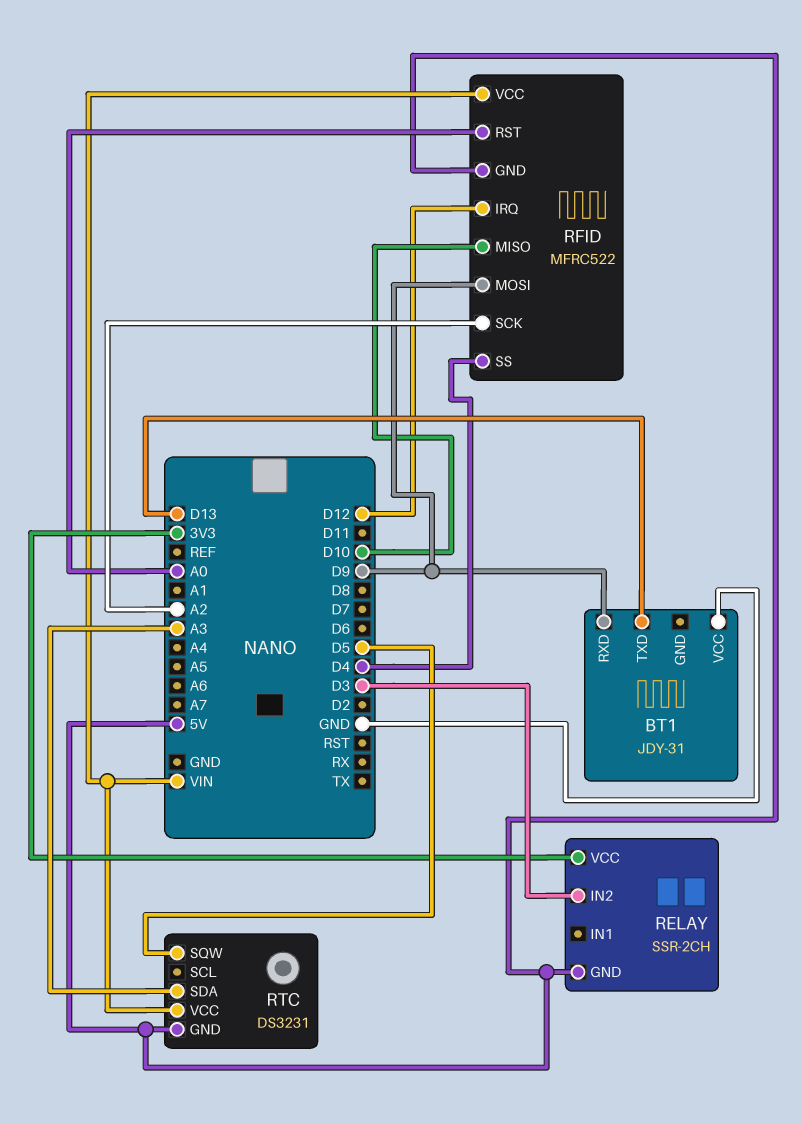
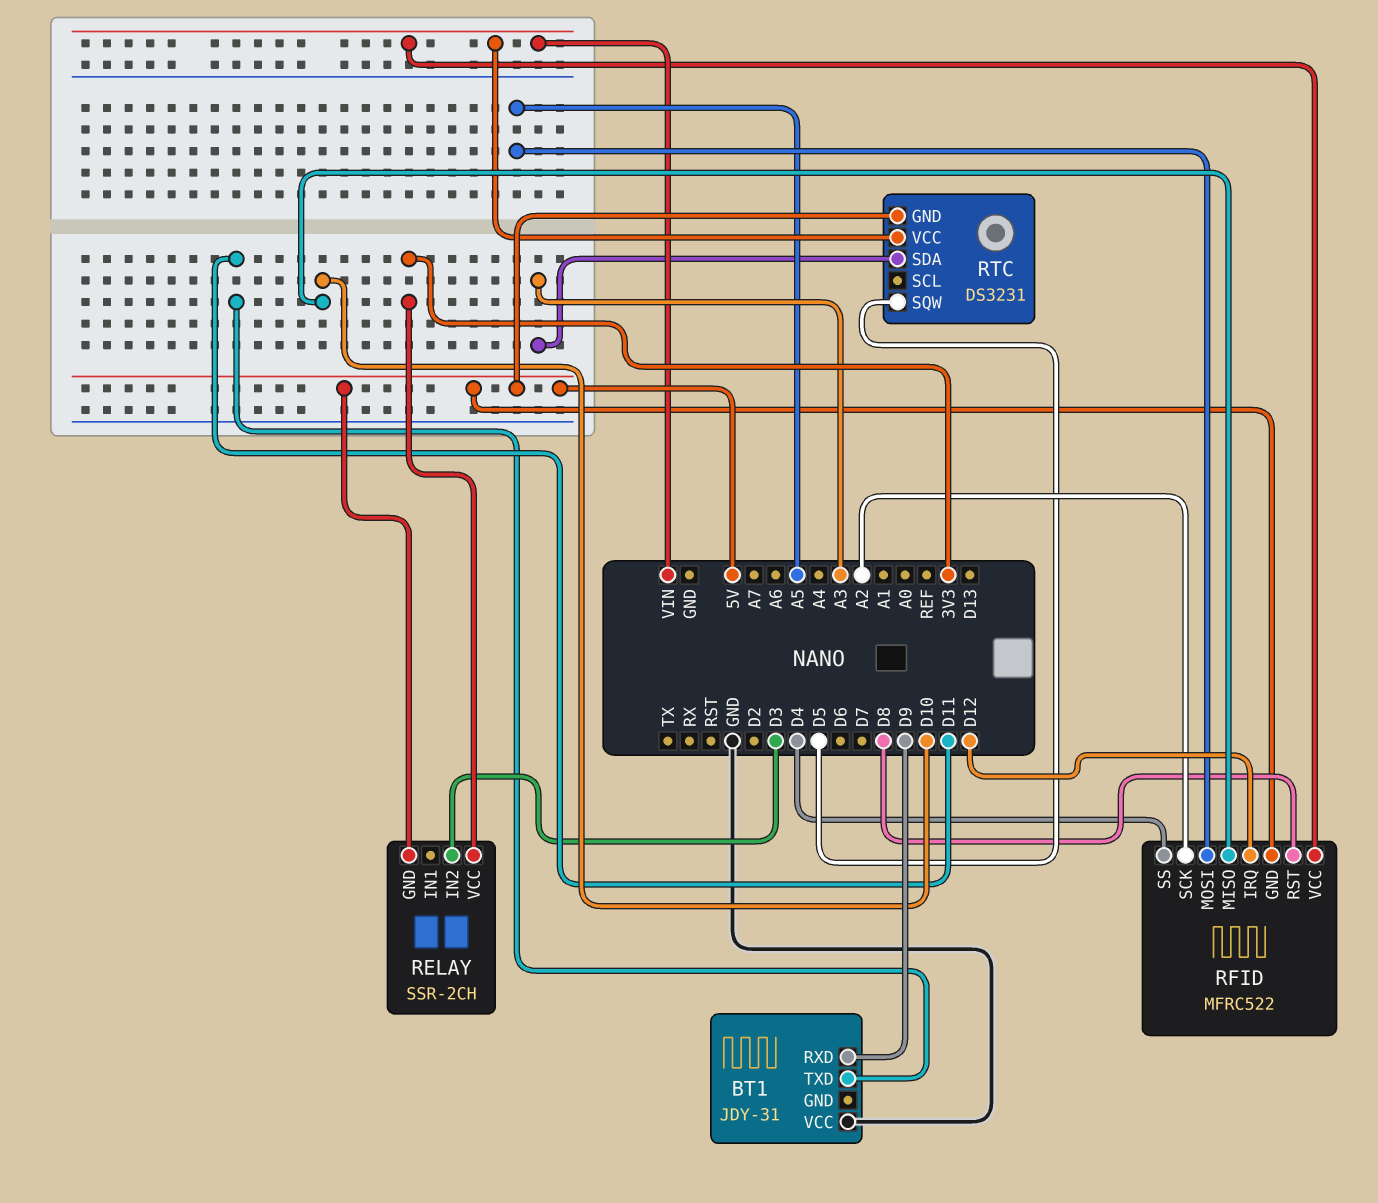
BT1 pin TXD: D13 -> D11
RFID pin MOSI: D9 -> A5
RFID pin RST: A0 -> D8

